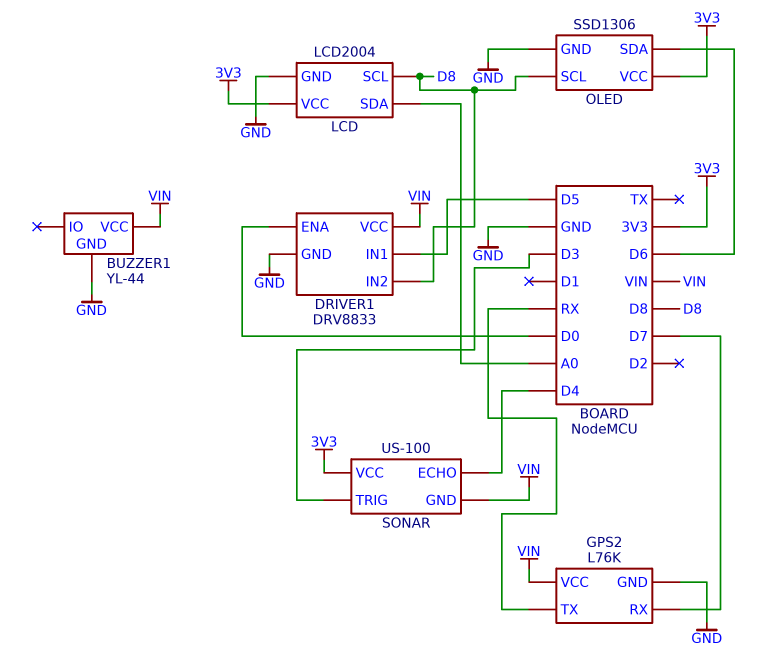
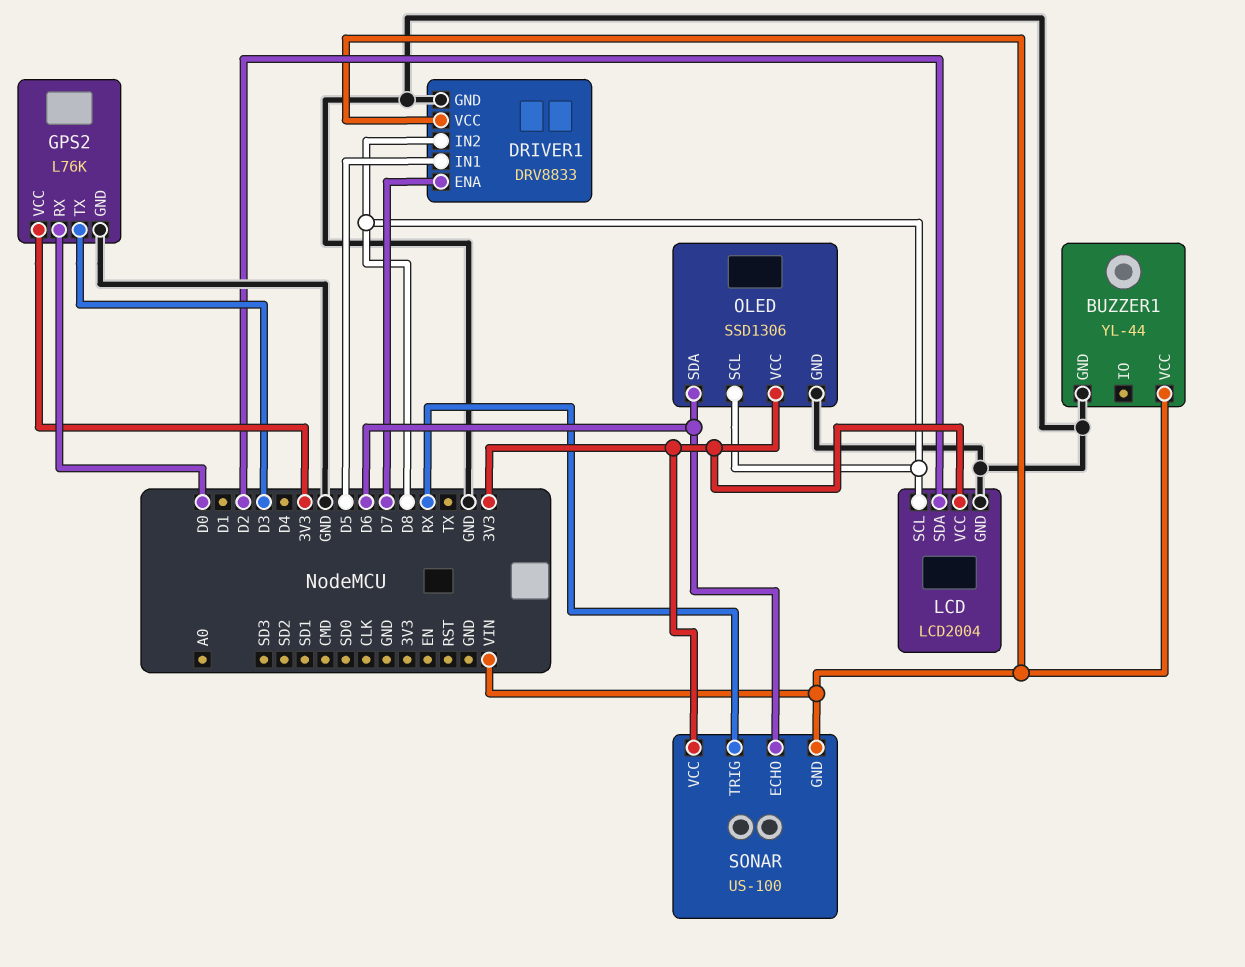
DRIVER1 pin ENA: D0 -> D7
GPS2 pin RX: D7 -> D0
GPS2 pin TX: RX -> D3
GPS2 pin VCC: VIN -> 3V3
LCD pin SDA: A0 -> D2
SONAR pin ECHO: D4 -> D6
SONAR pin TRIG: D3 -> RX

